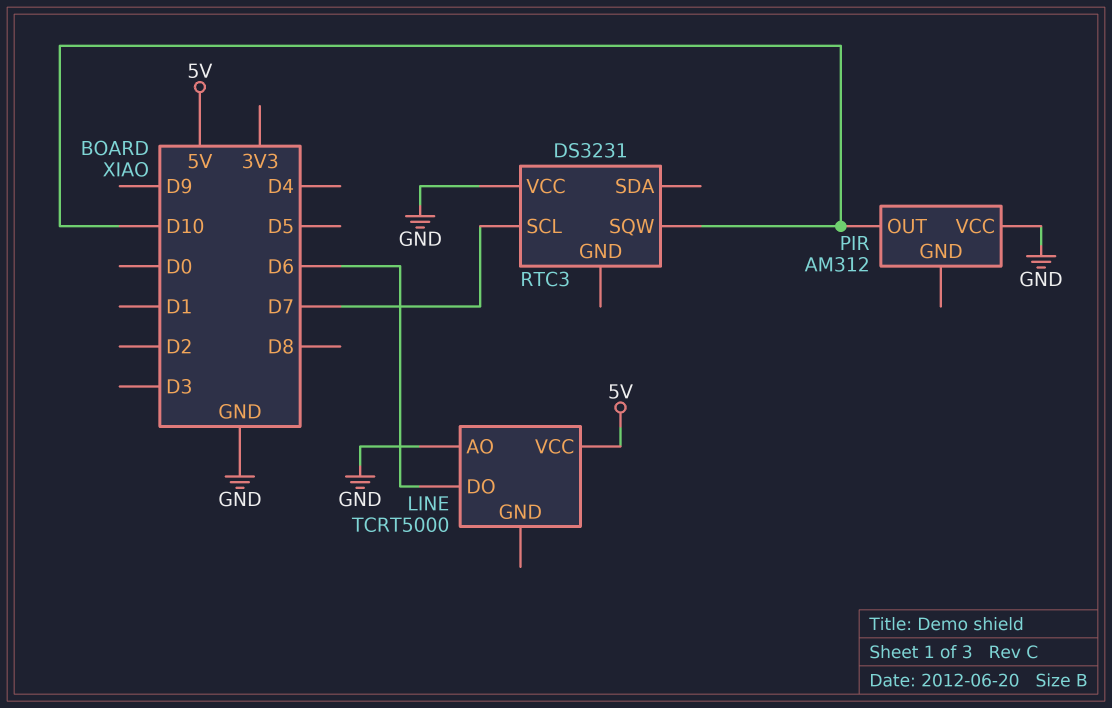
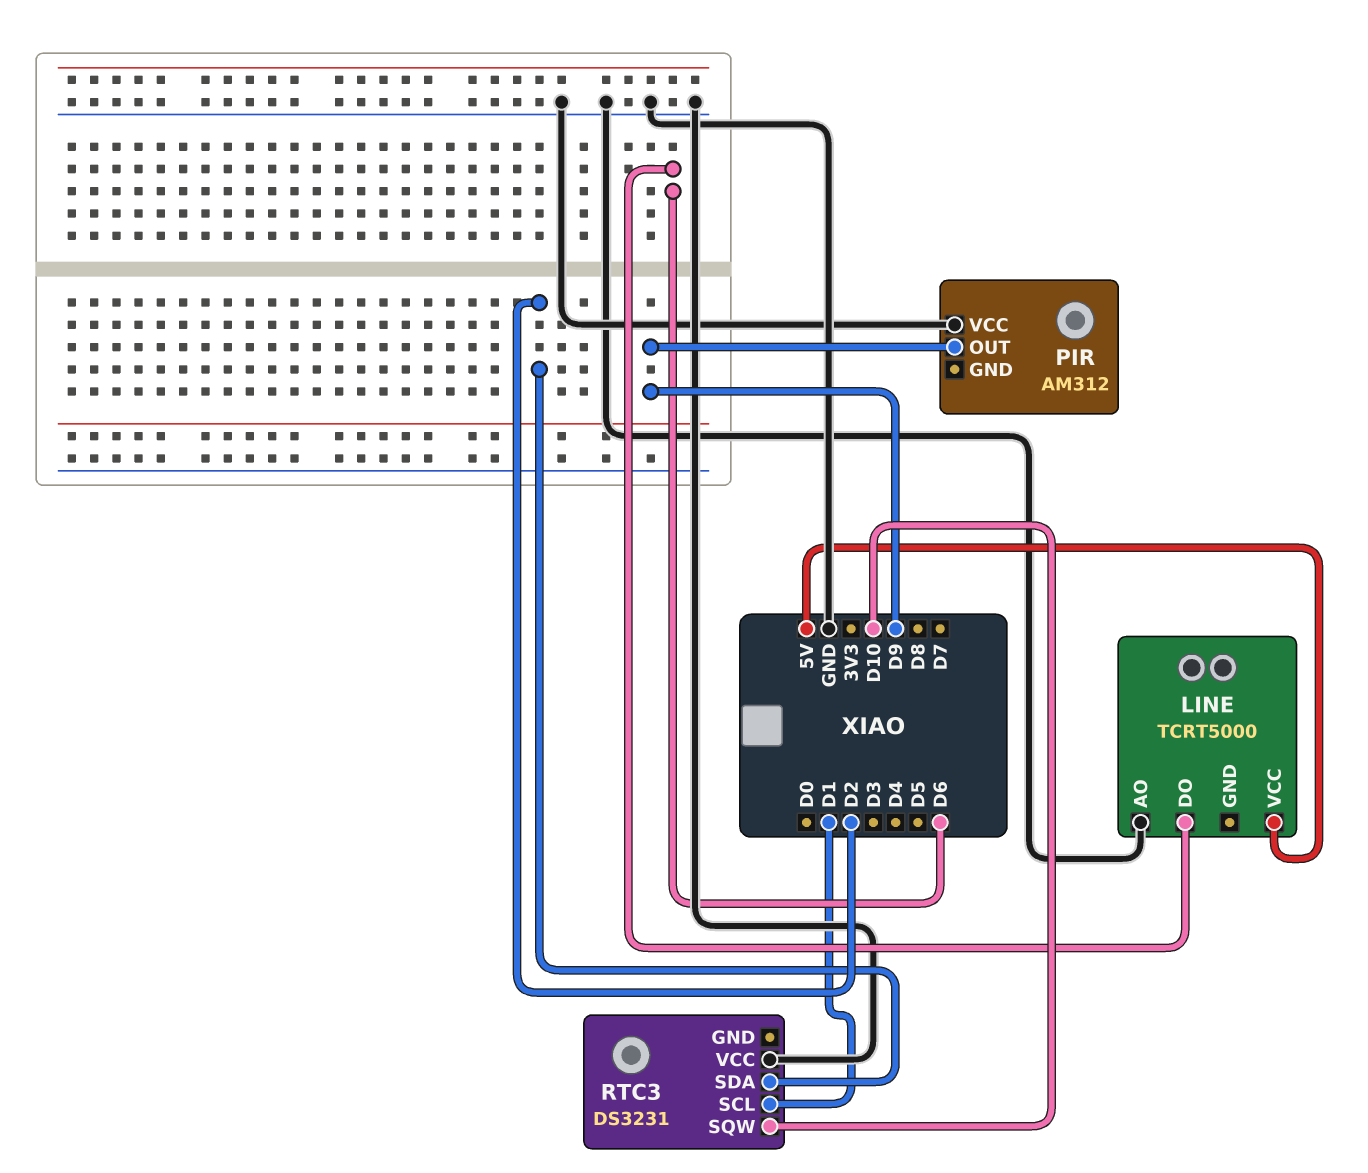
PIR pin OUT: D10 -> D9
RTC3 pin SCL: D7 -> D1
RTC3 pin SDA: none -> D2

